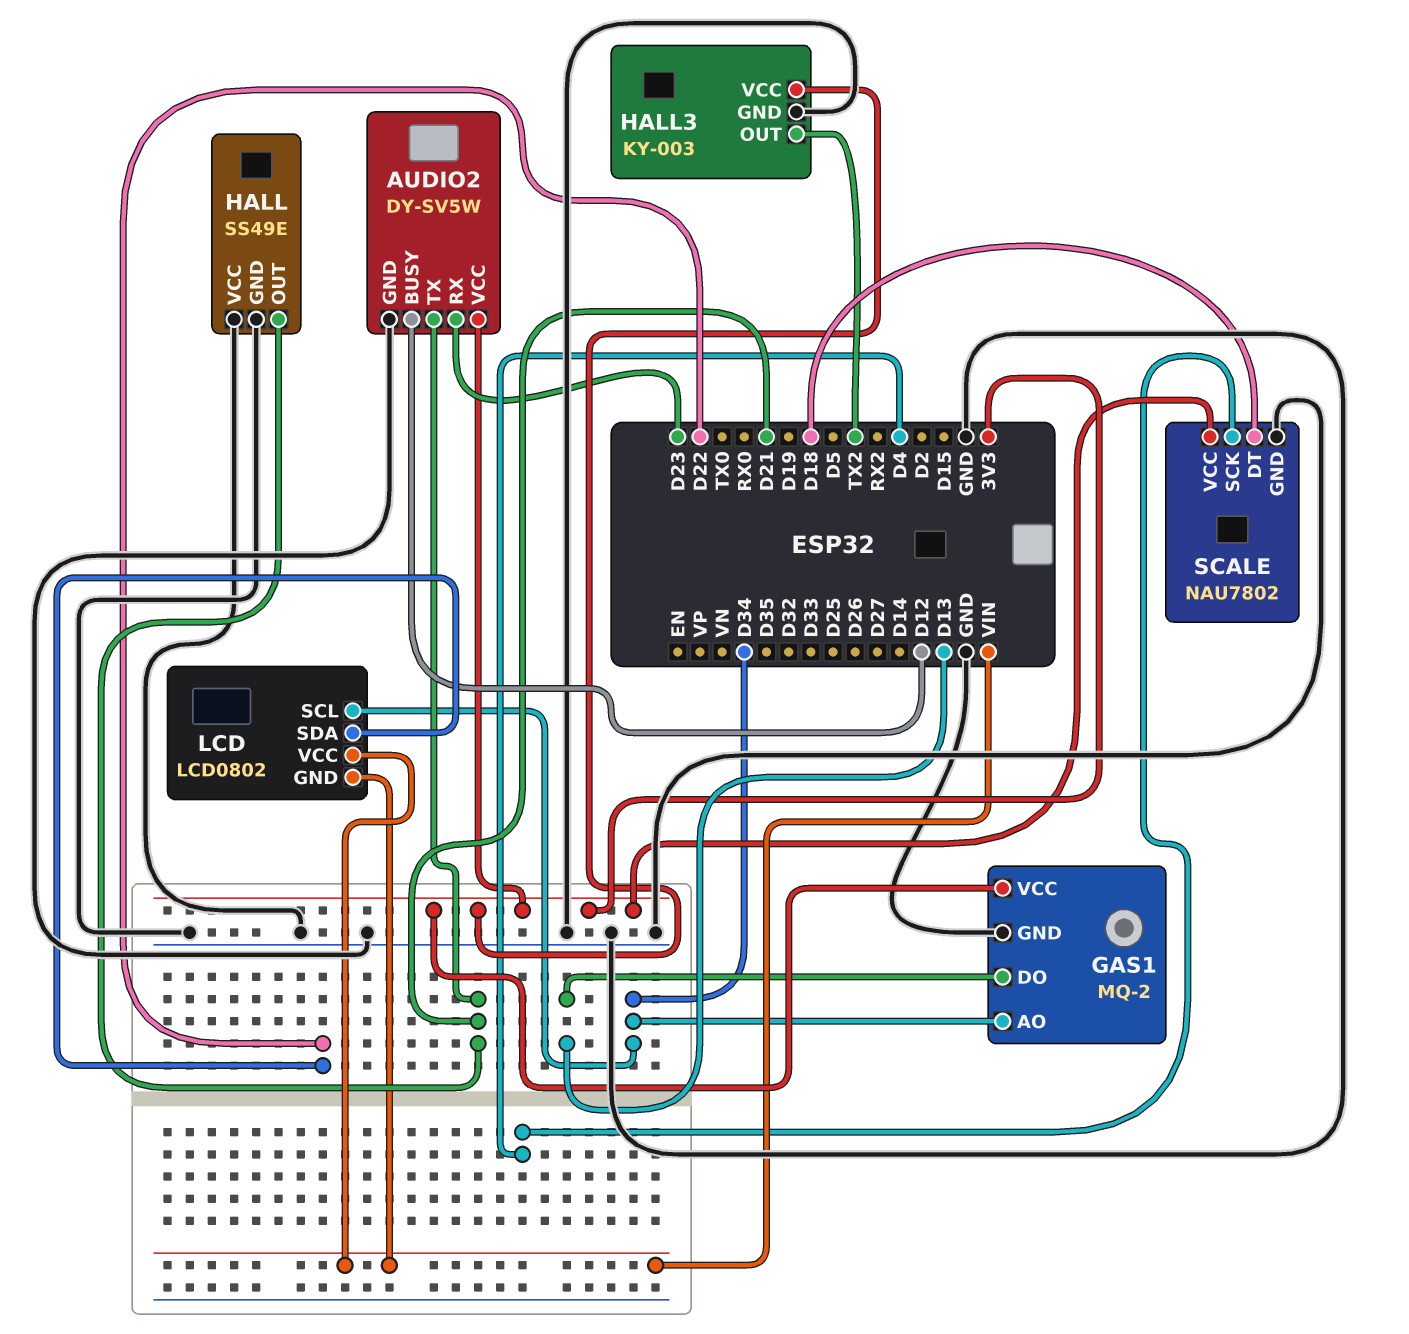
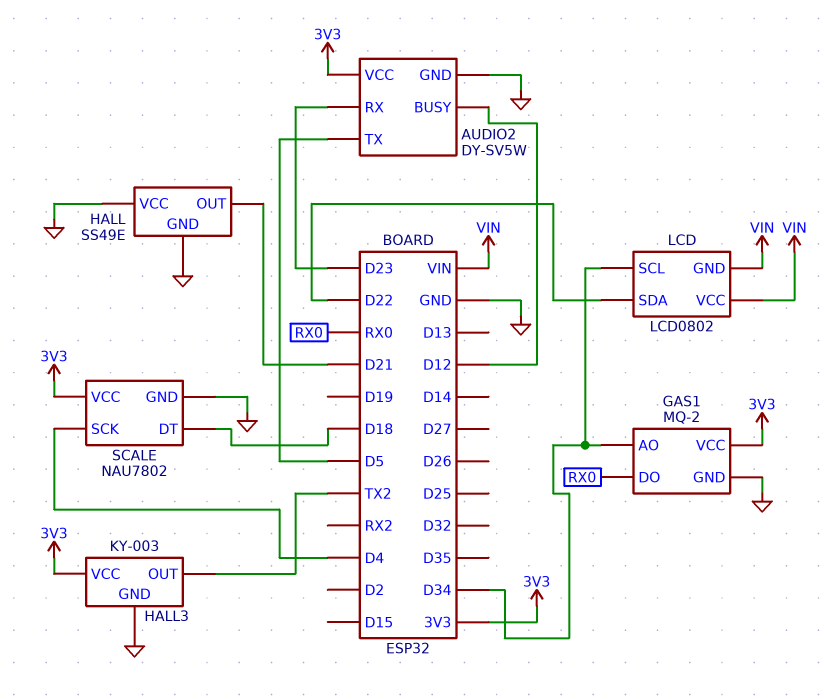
AUDIO2 pin TX: D21 -> D5
GAS1 pin DO: D13 -> RX0

